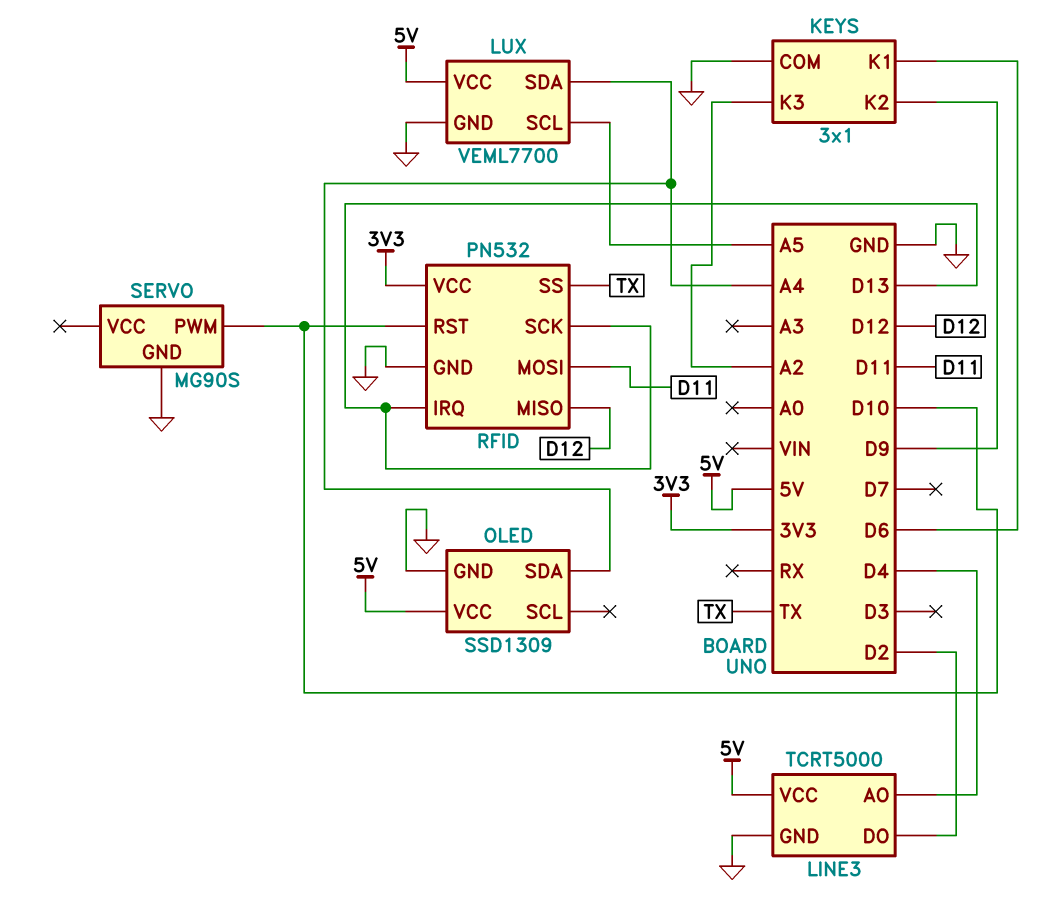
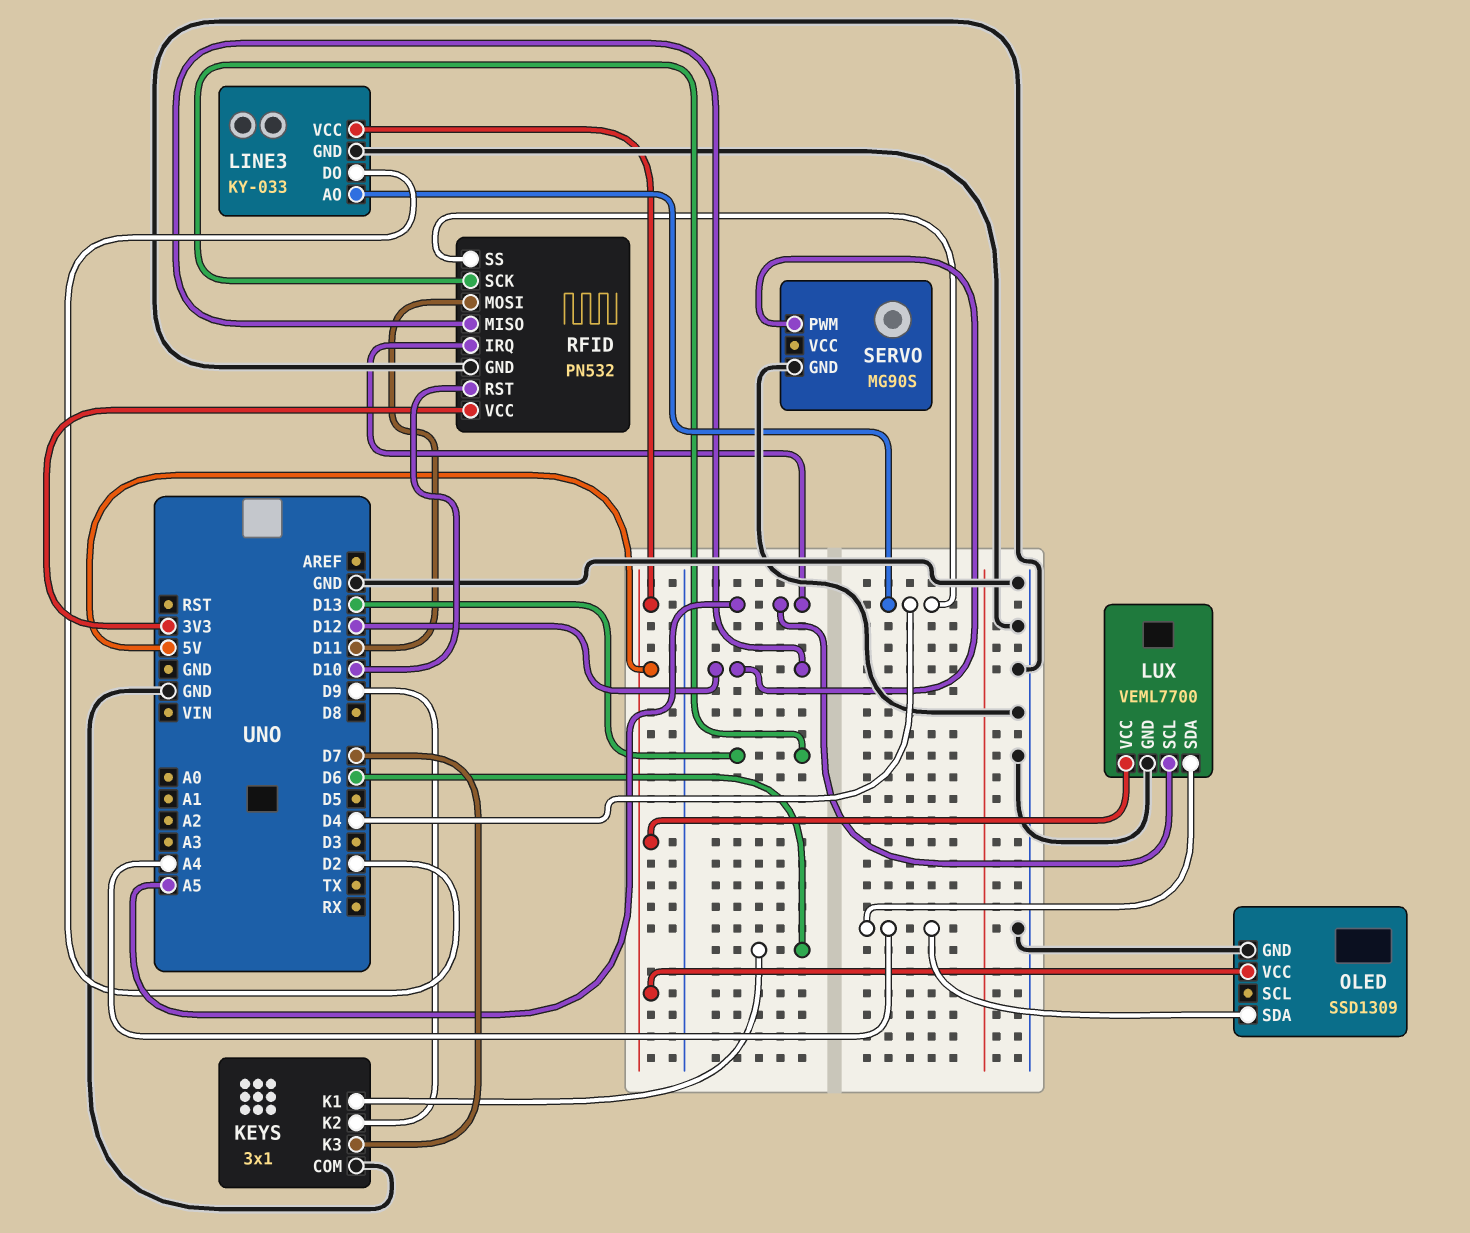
KEYS pin K3: A2 -> D7
LINE3: TCRT5000 -> KY-033
RFID pin IRQ: D13 -> A5
RFID pin SS: TX -> D4
SERVO pin PWM: D10 -> D12

